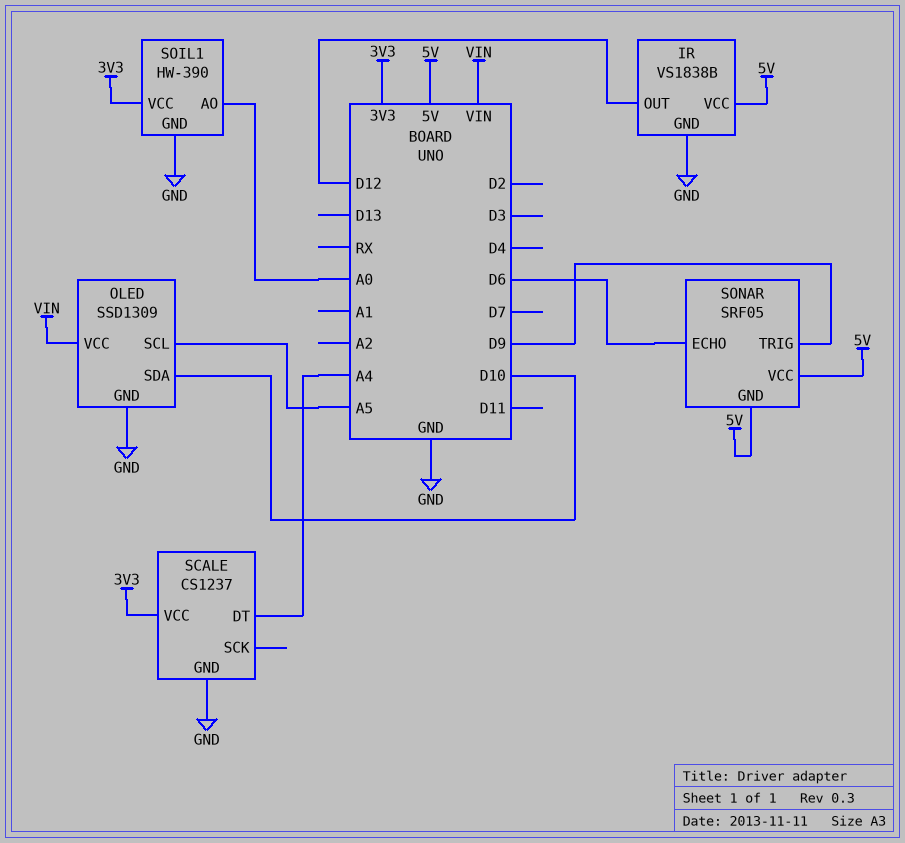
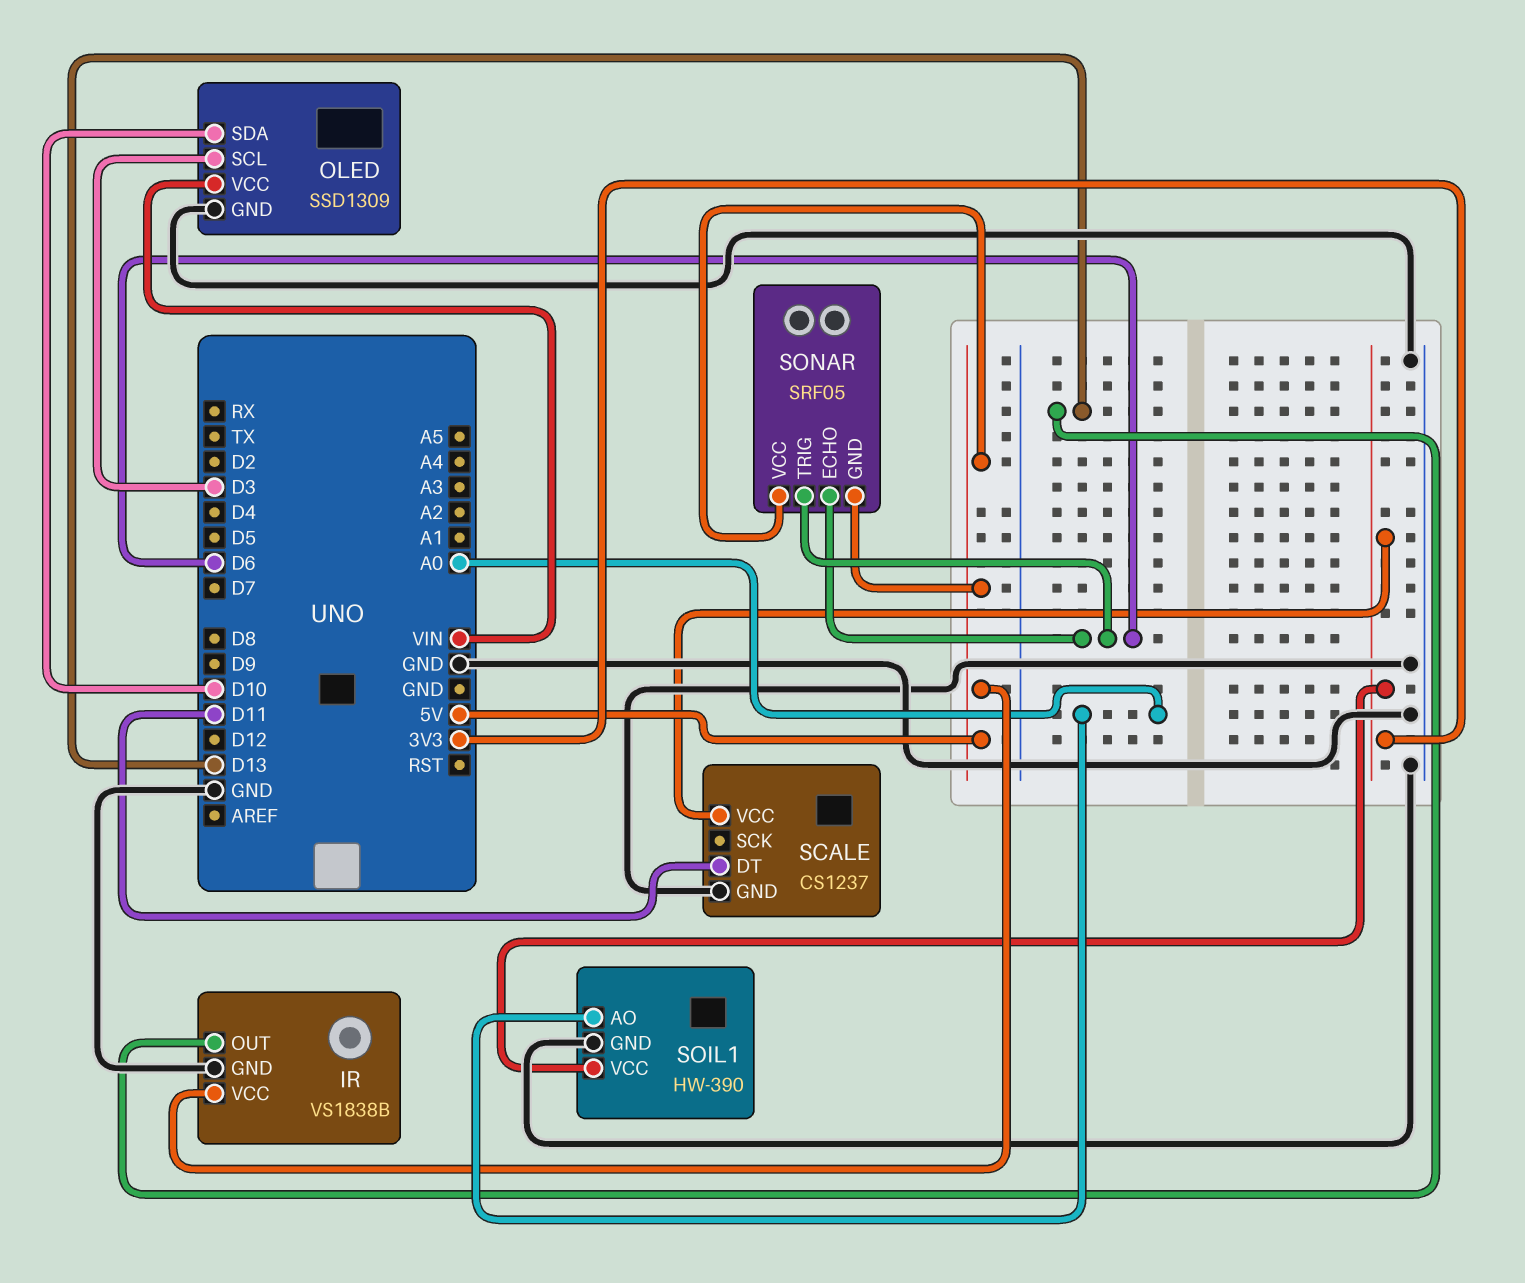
IR pin OUT: D12 -> D13
OLED pin SCL: A5 -> D3
SCALE pin DT: A4 -> D11
SONAR pin TRIG: D9 -> D6

